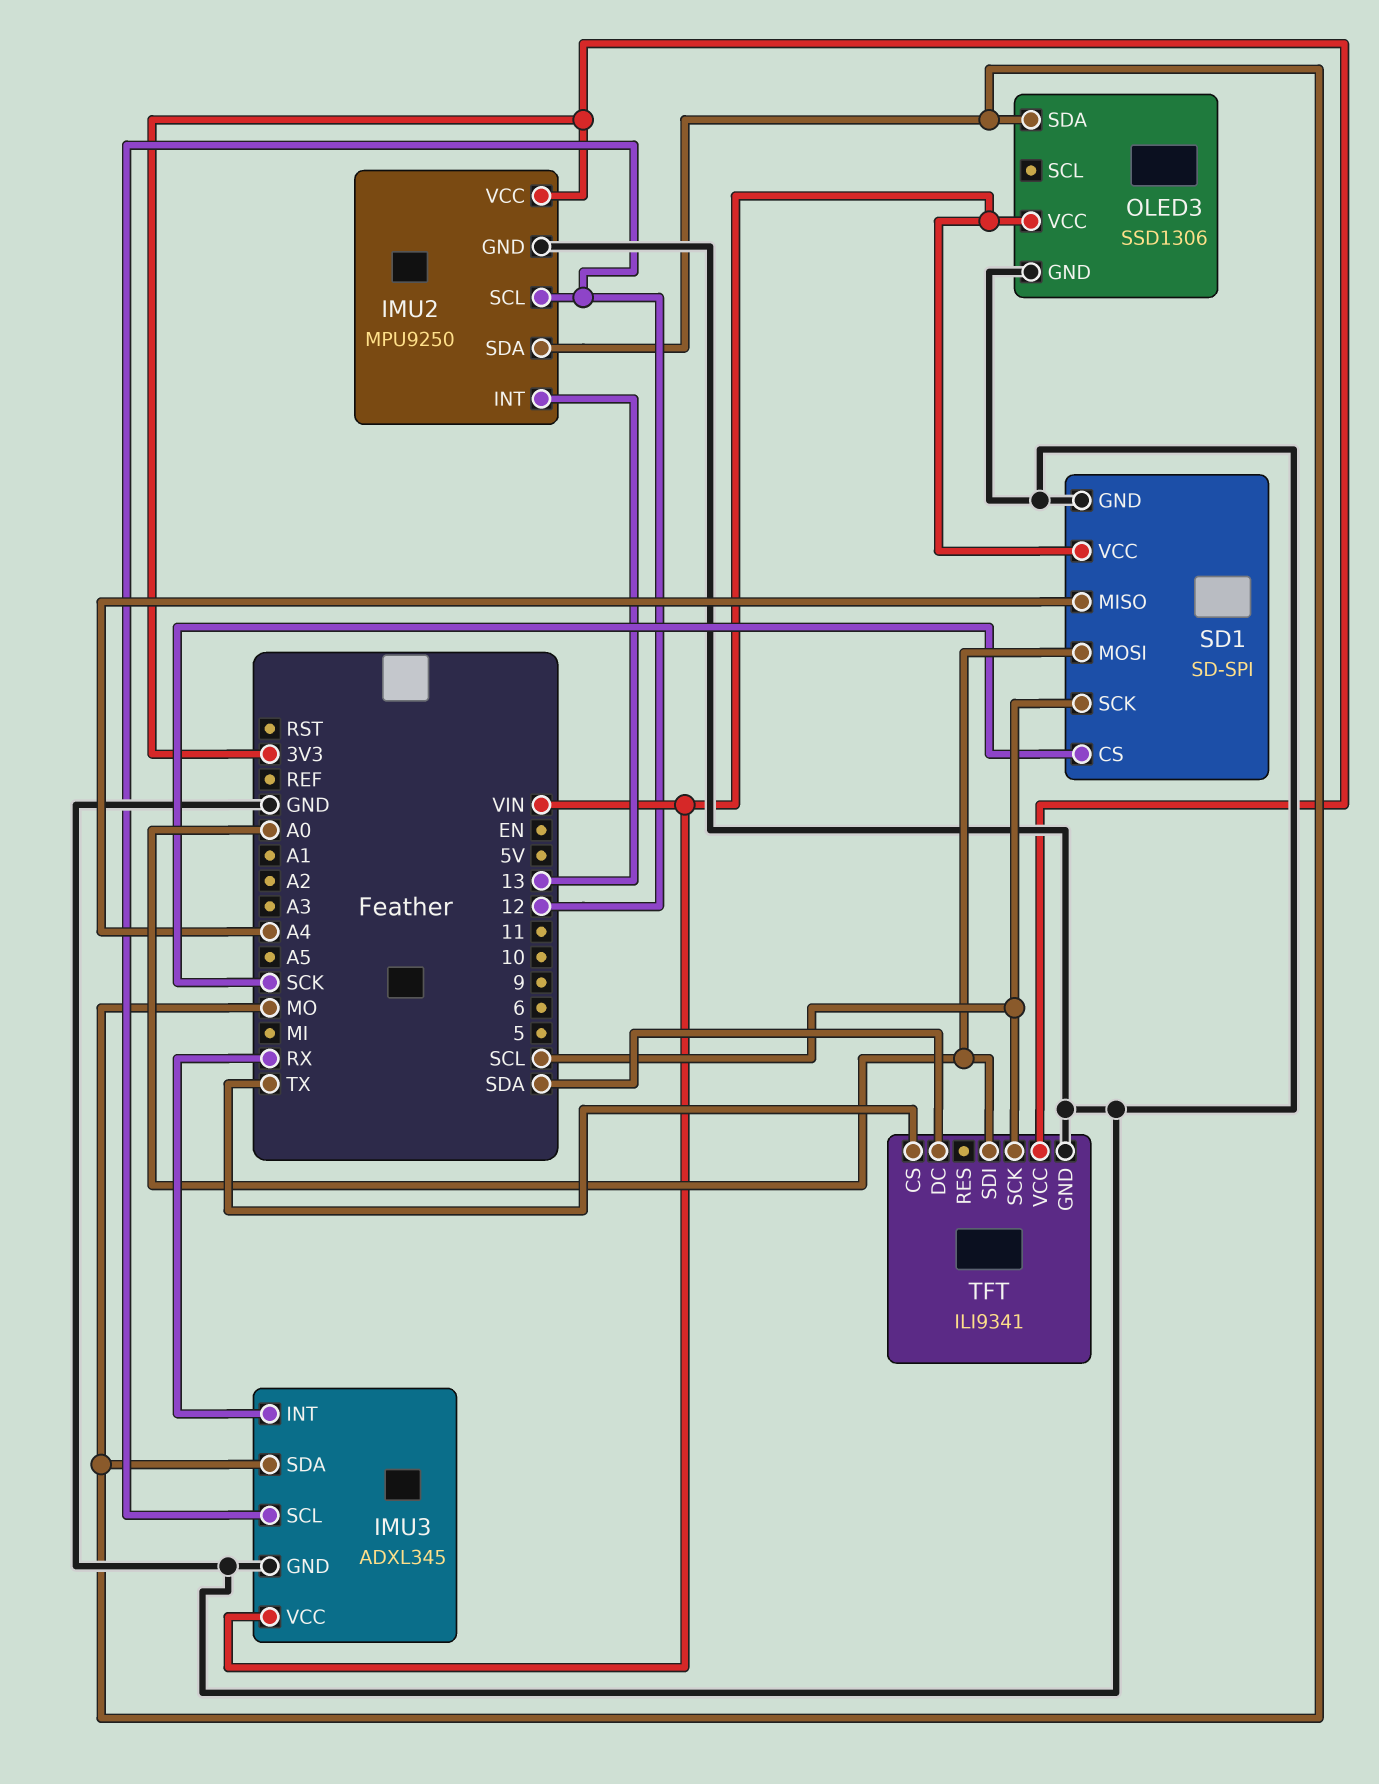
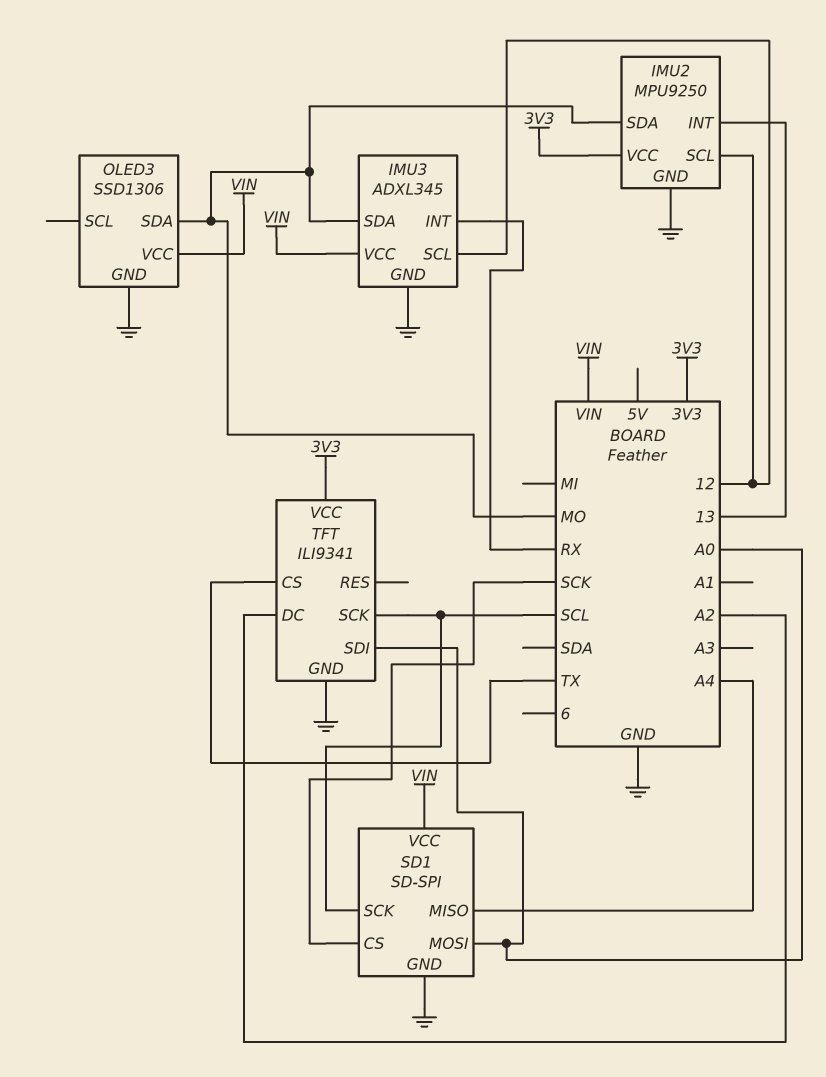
TFT pin DC: SDA -> A2

